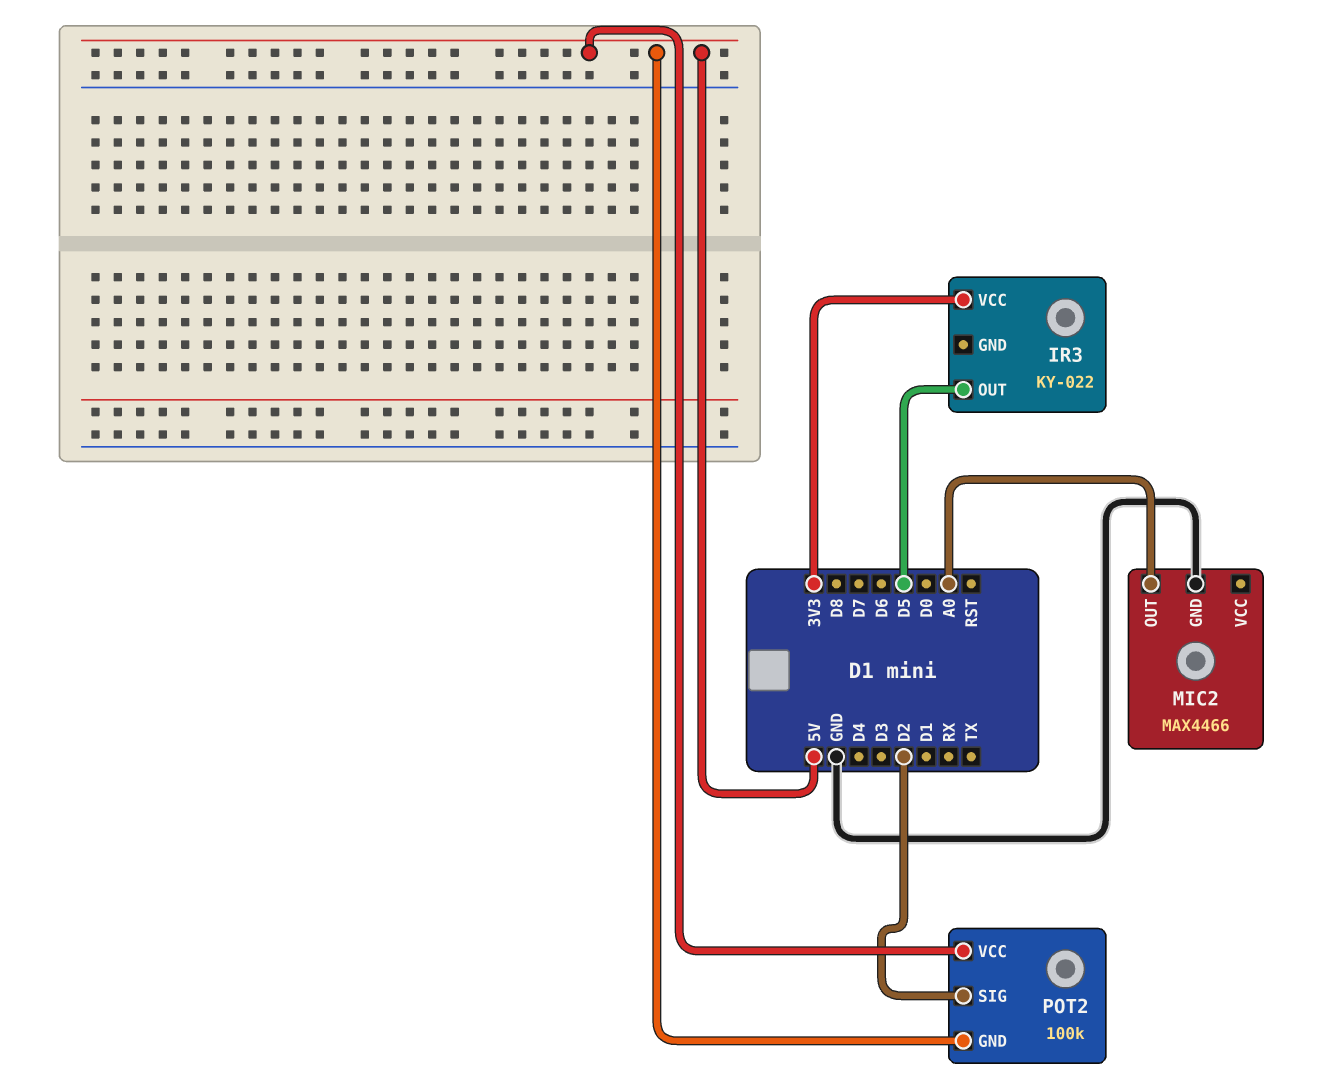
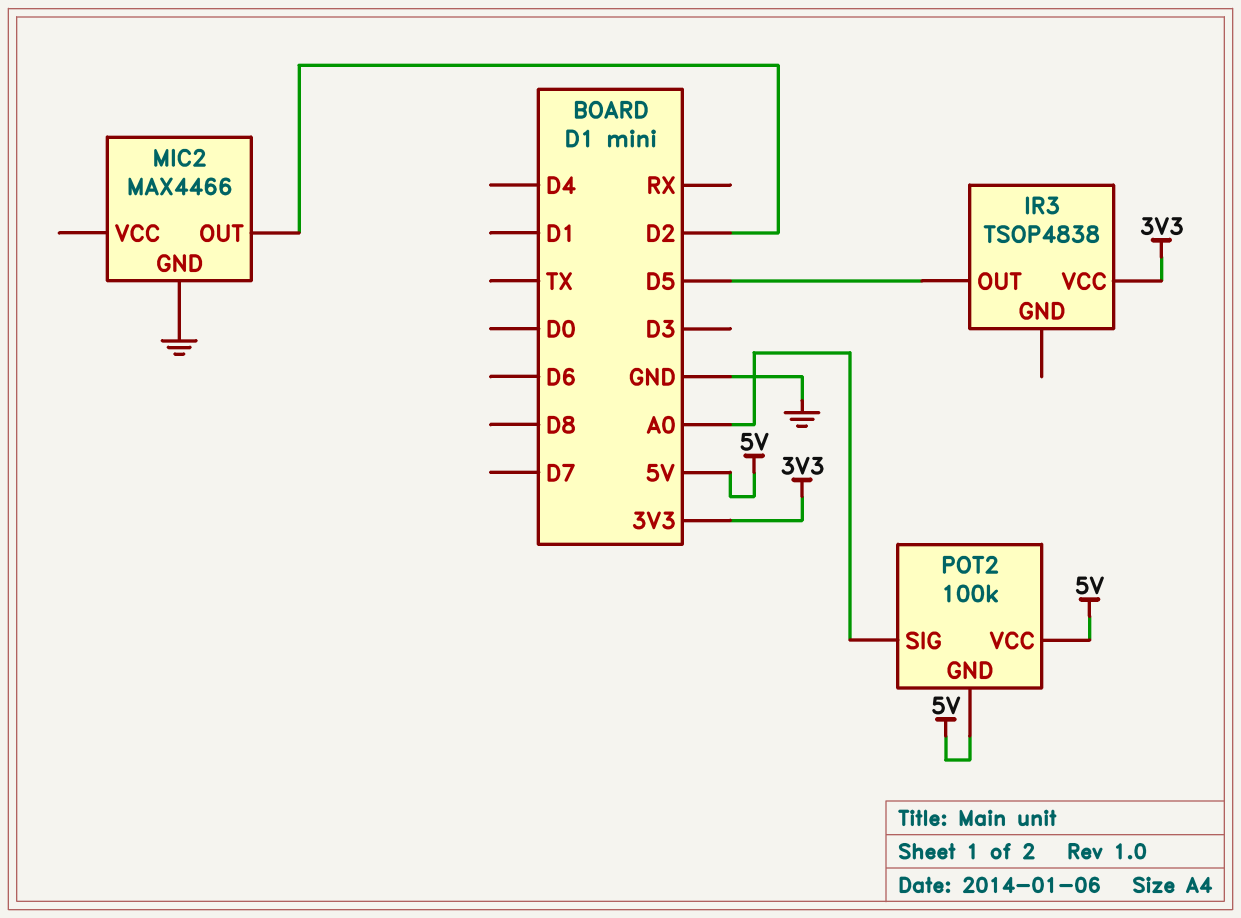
IR3: KY-022 -> TSOP4838
MIC2 pin OUT: A0 -> D2
POT2 pin SIG: D2 -> A0

